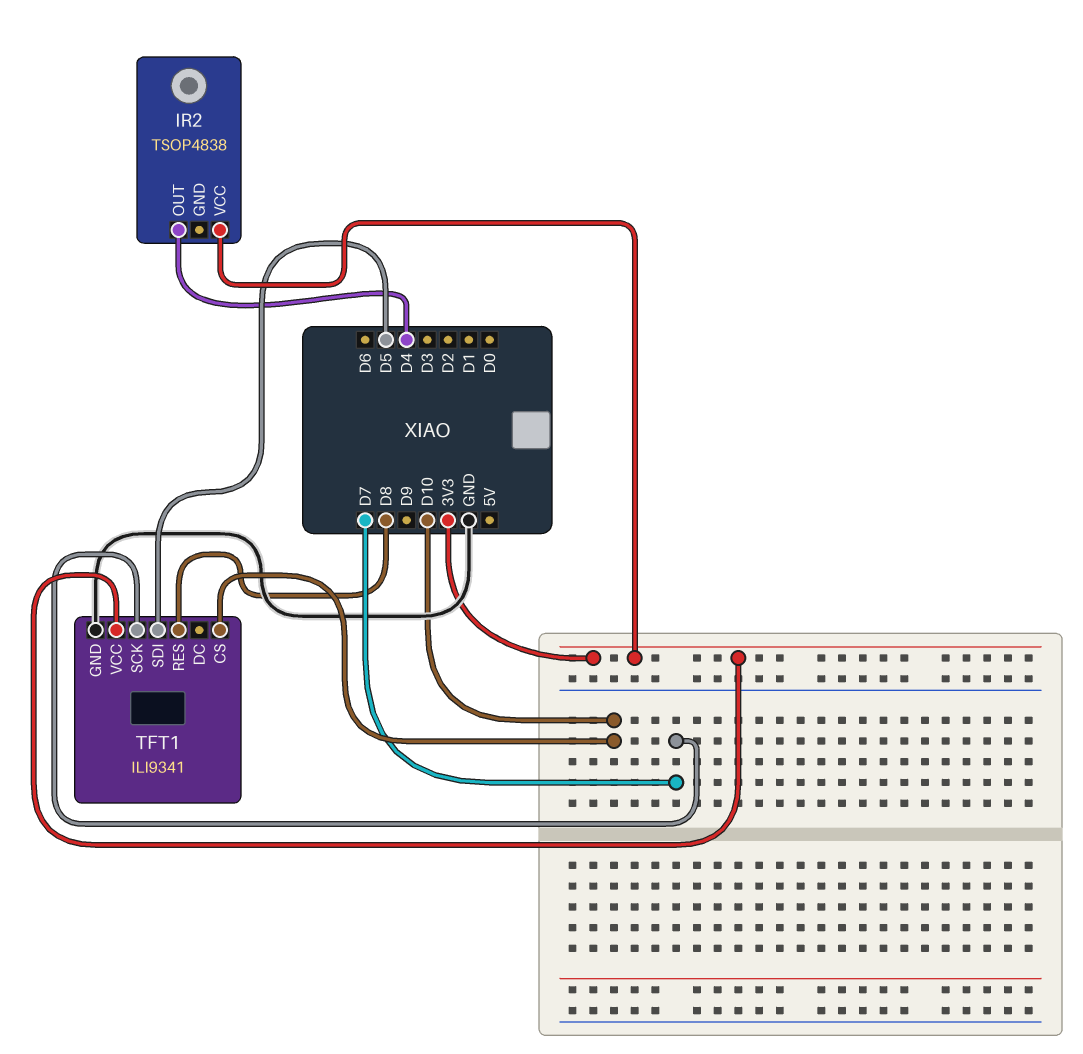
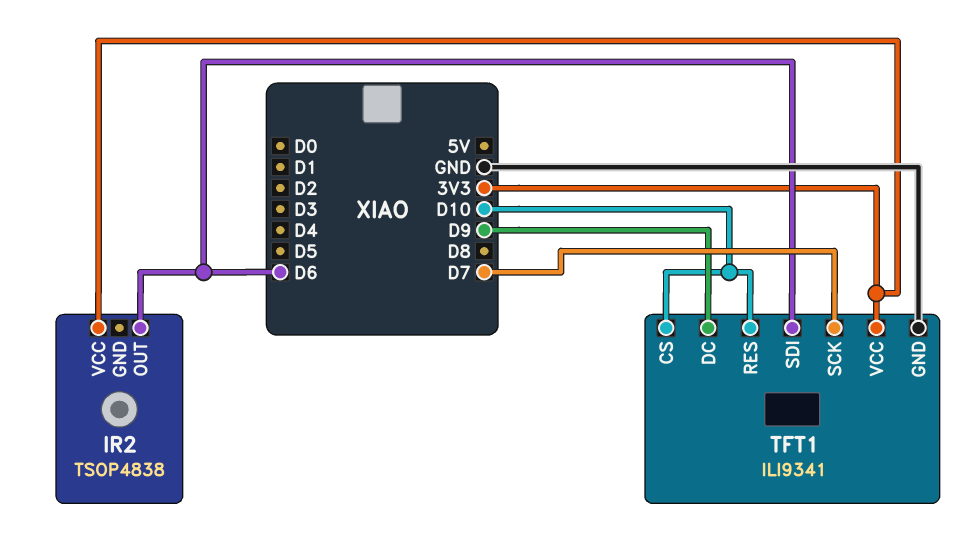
IR2 pin OUT: D4 -> D6
TFT1 pin DC: none -> D9
TFT1 pin RES: D8 -> D10
TFT1 pin SDI: D5 -> D6

